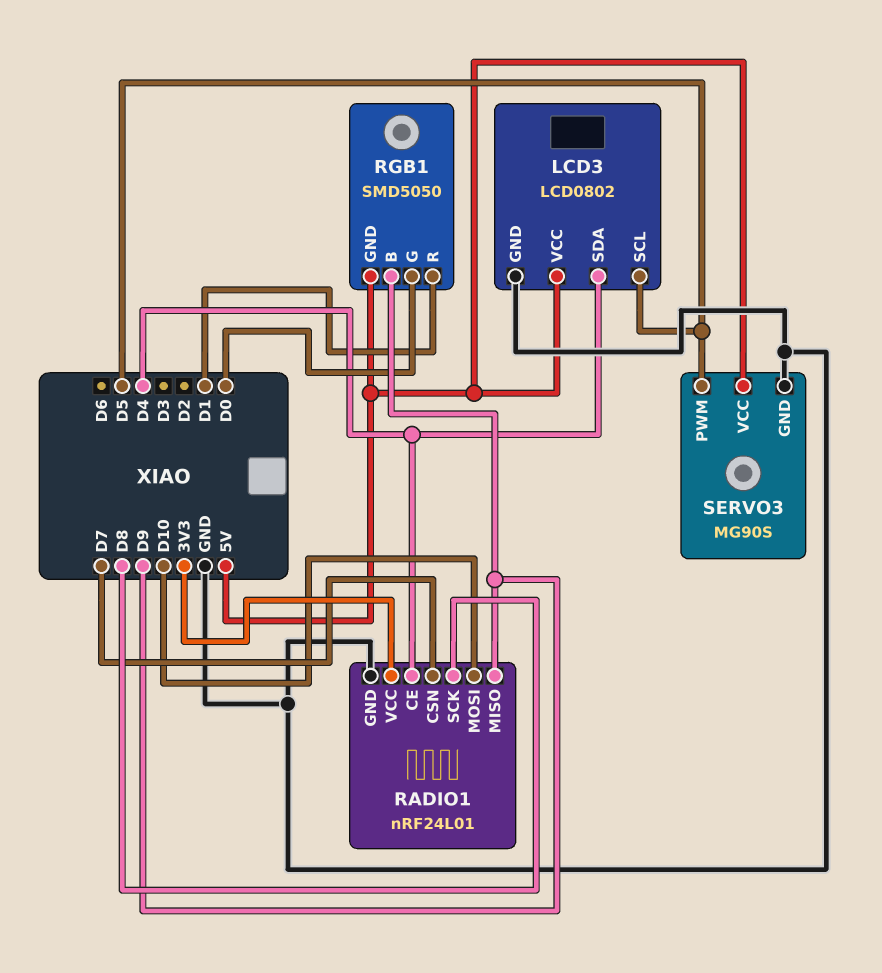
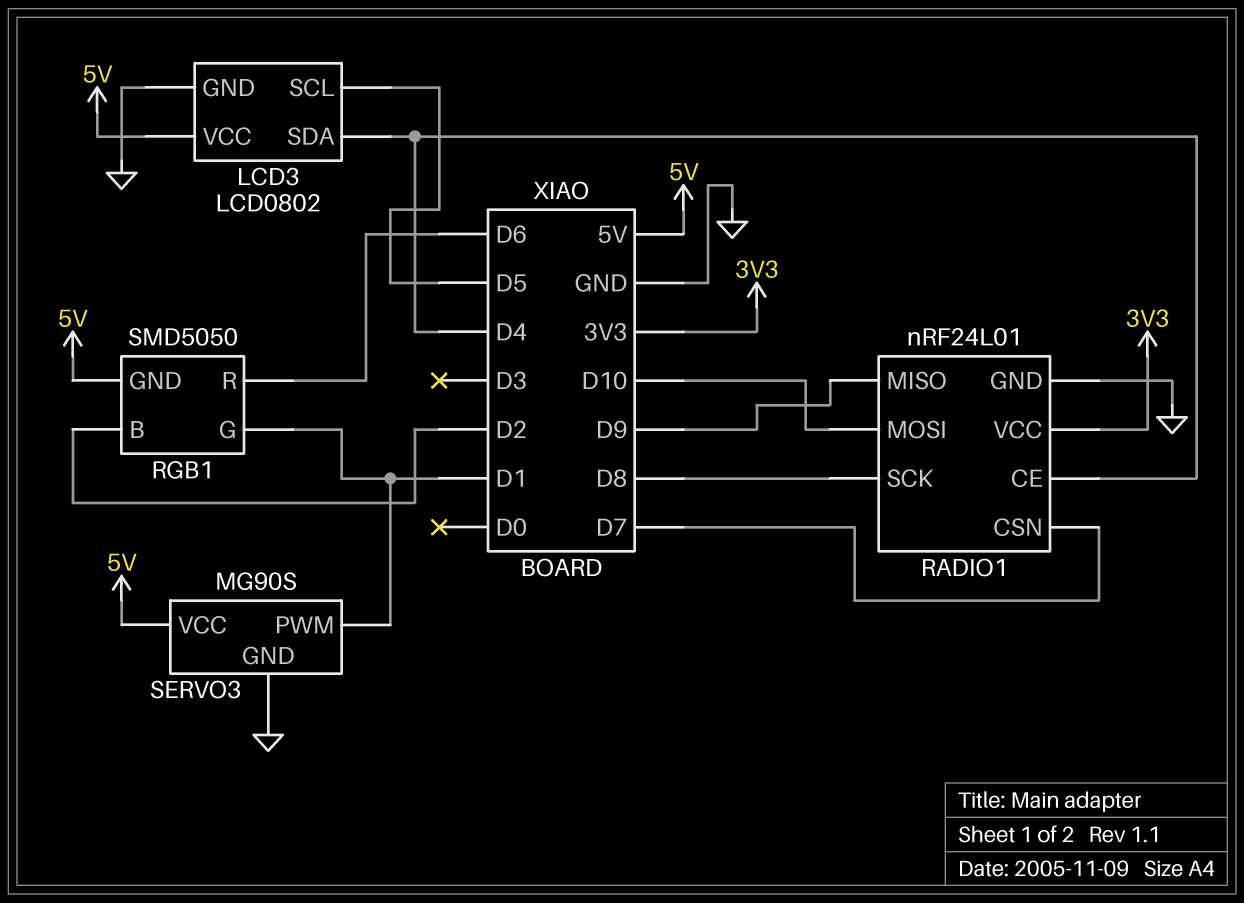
RGB1 pin B: D9 -> D2
RGB1 pin G: D0 -> D1
RGB1 pin R: D1 -> D6
SERVO3 pin PWM: D5 -> D1

